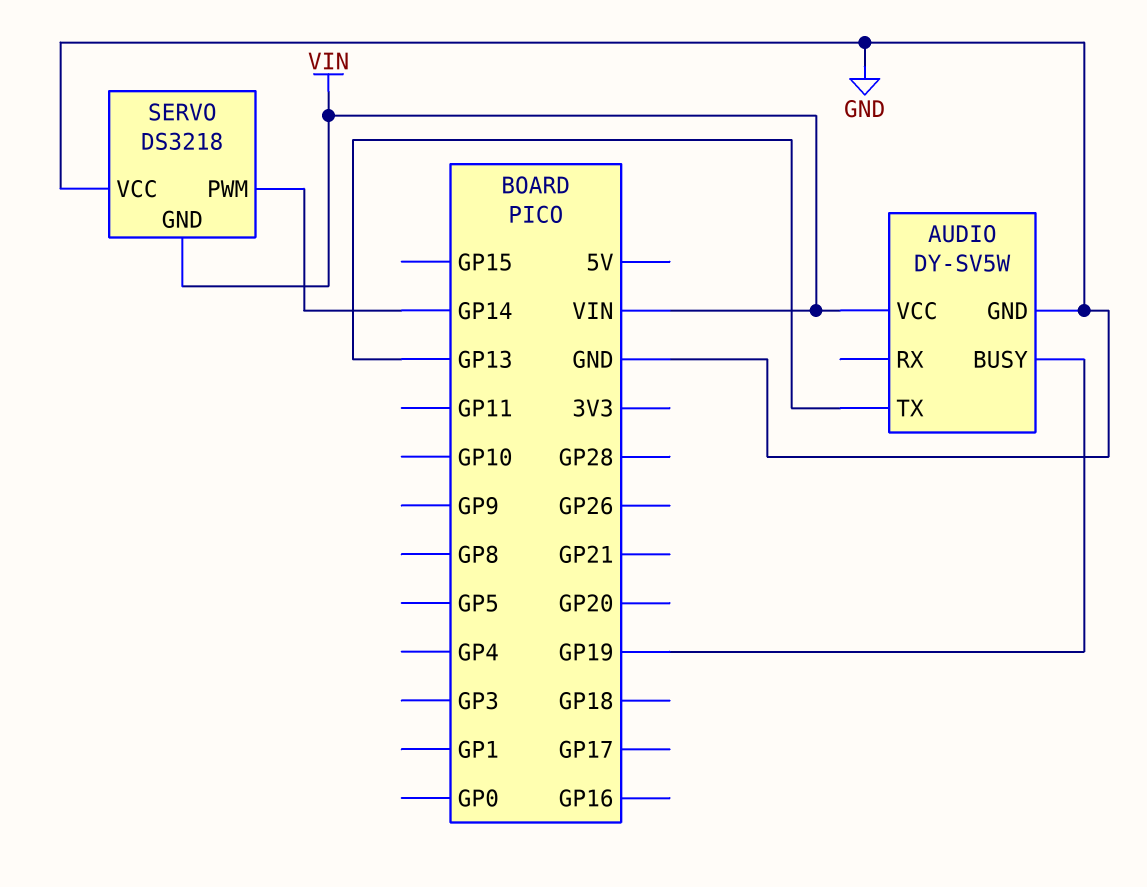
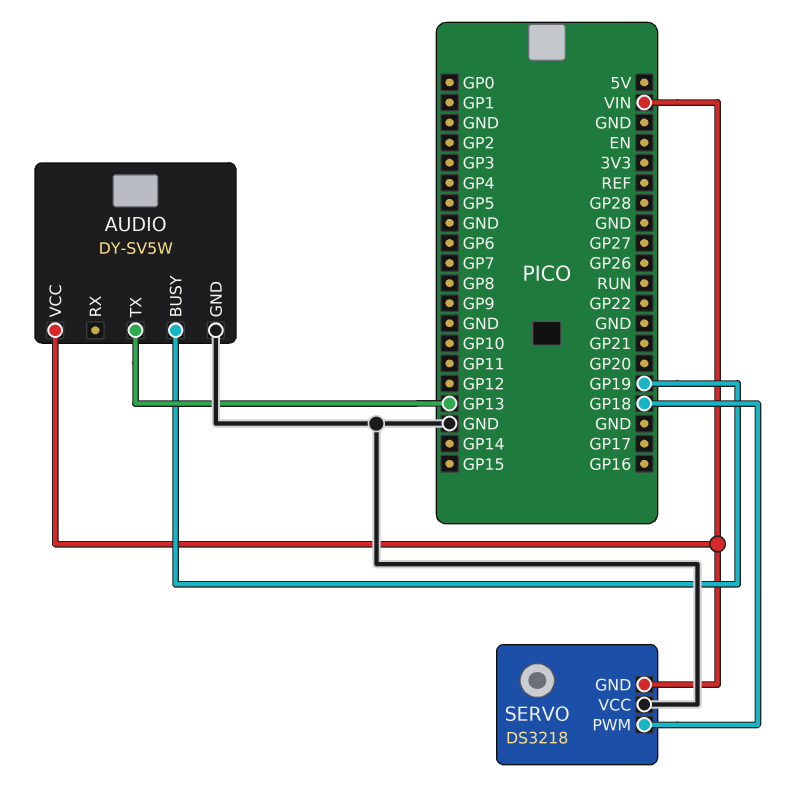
SERVO pin PWM: GP14 -> GP18

